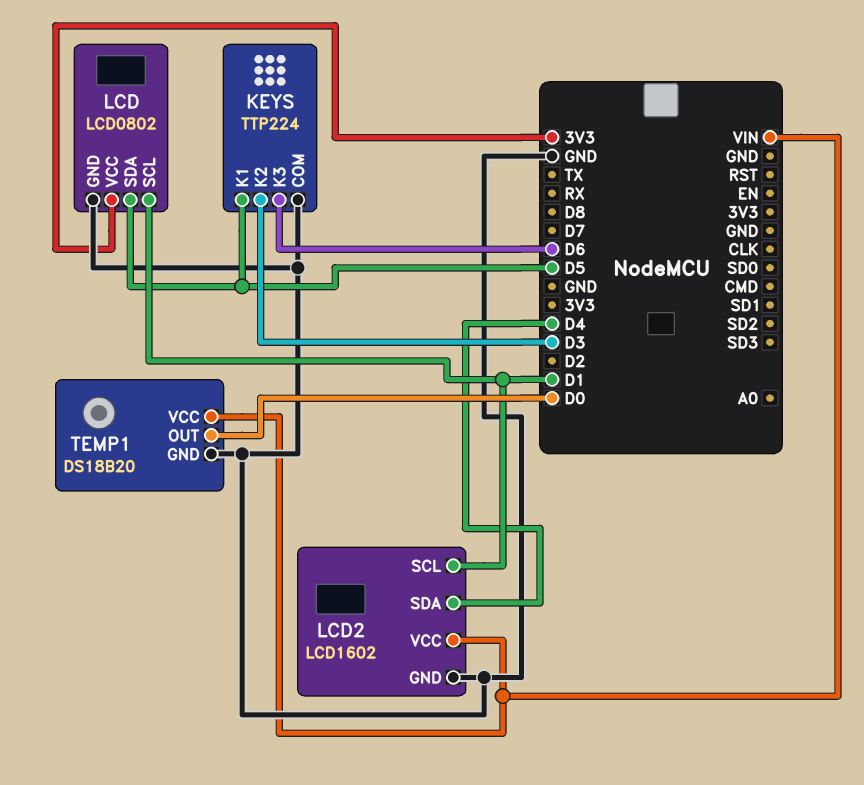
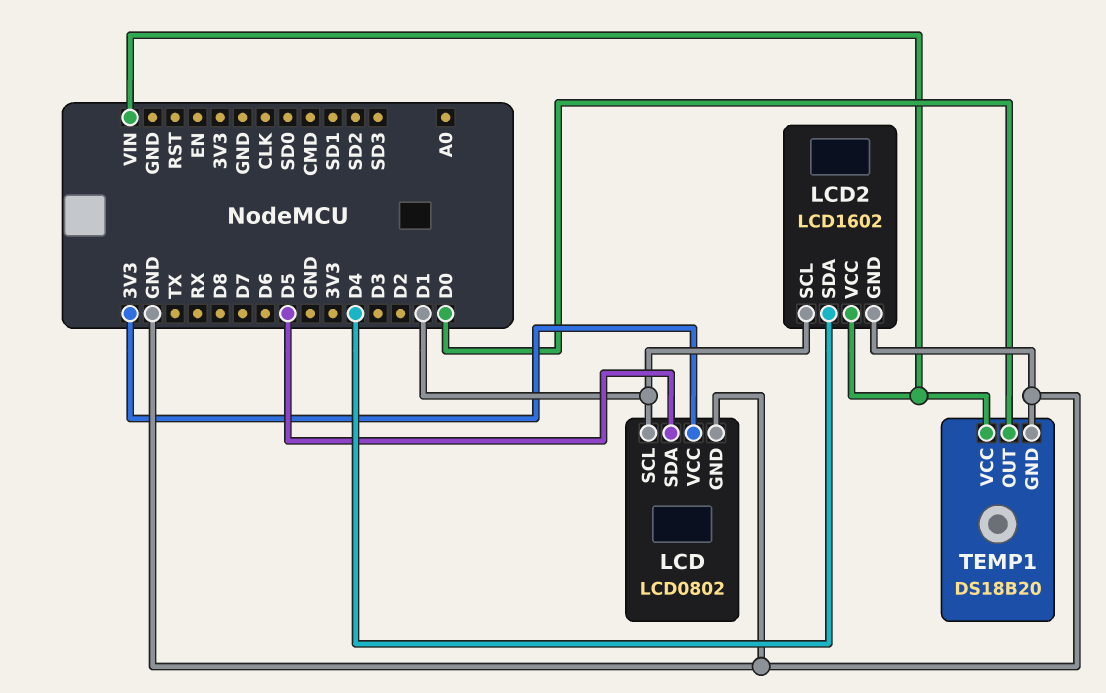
KEYS: TTP224 -> none
KEYS pin COM: GND -> none
KEYS pin K1: D5 -> none
KEYS pin K2: D3 -> none
KEYS pin K3: D6 -> none

